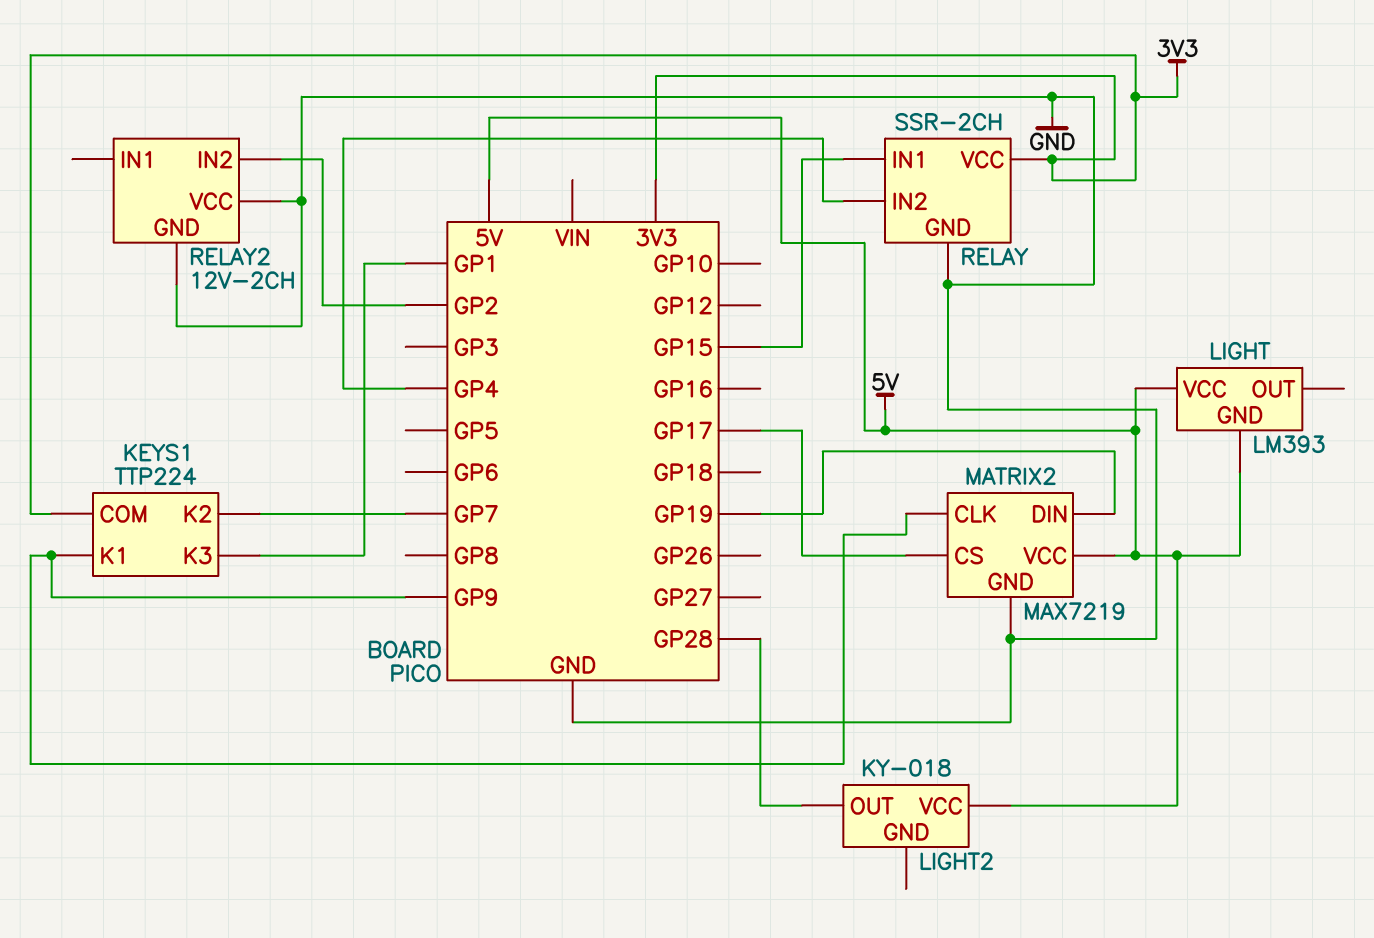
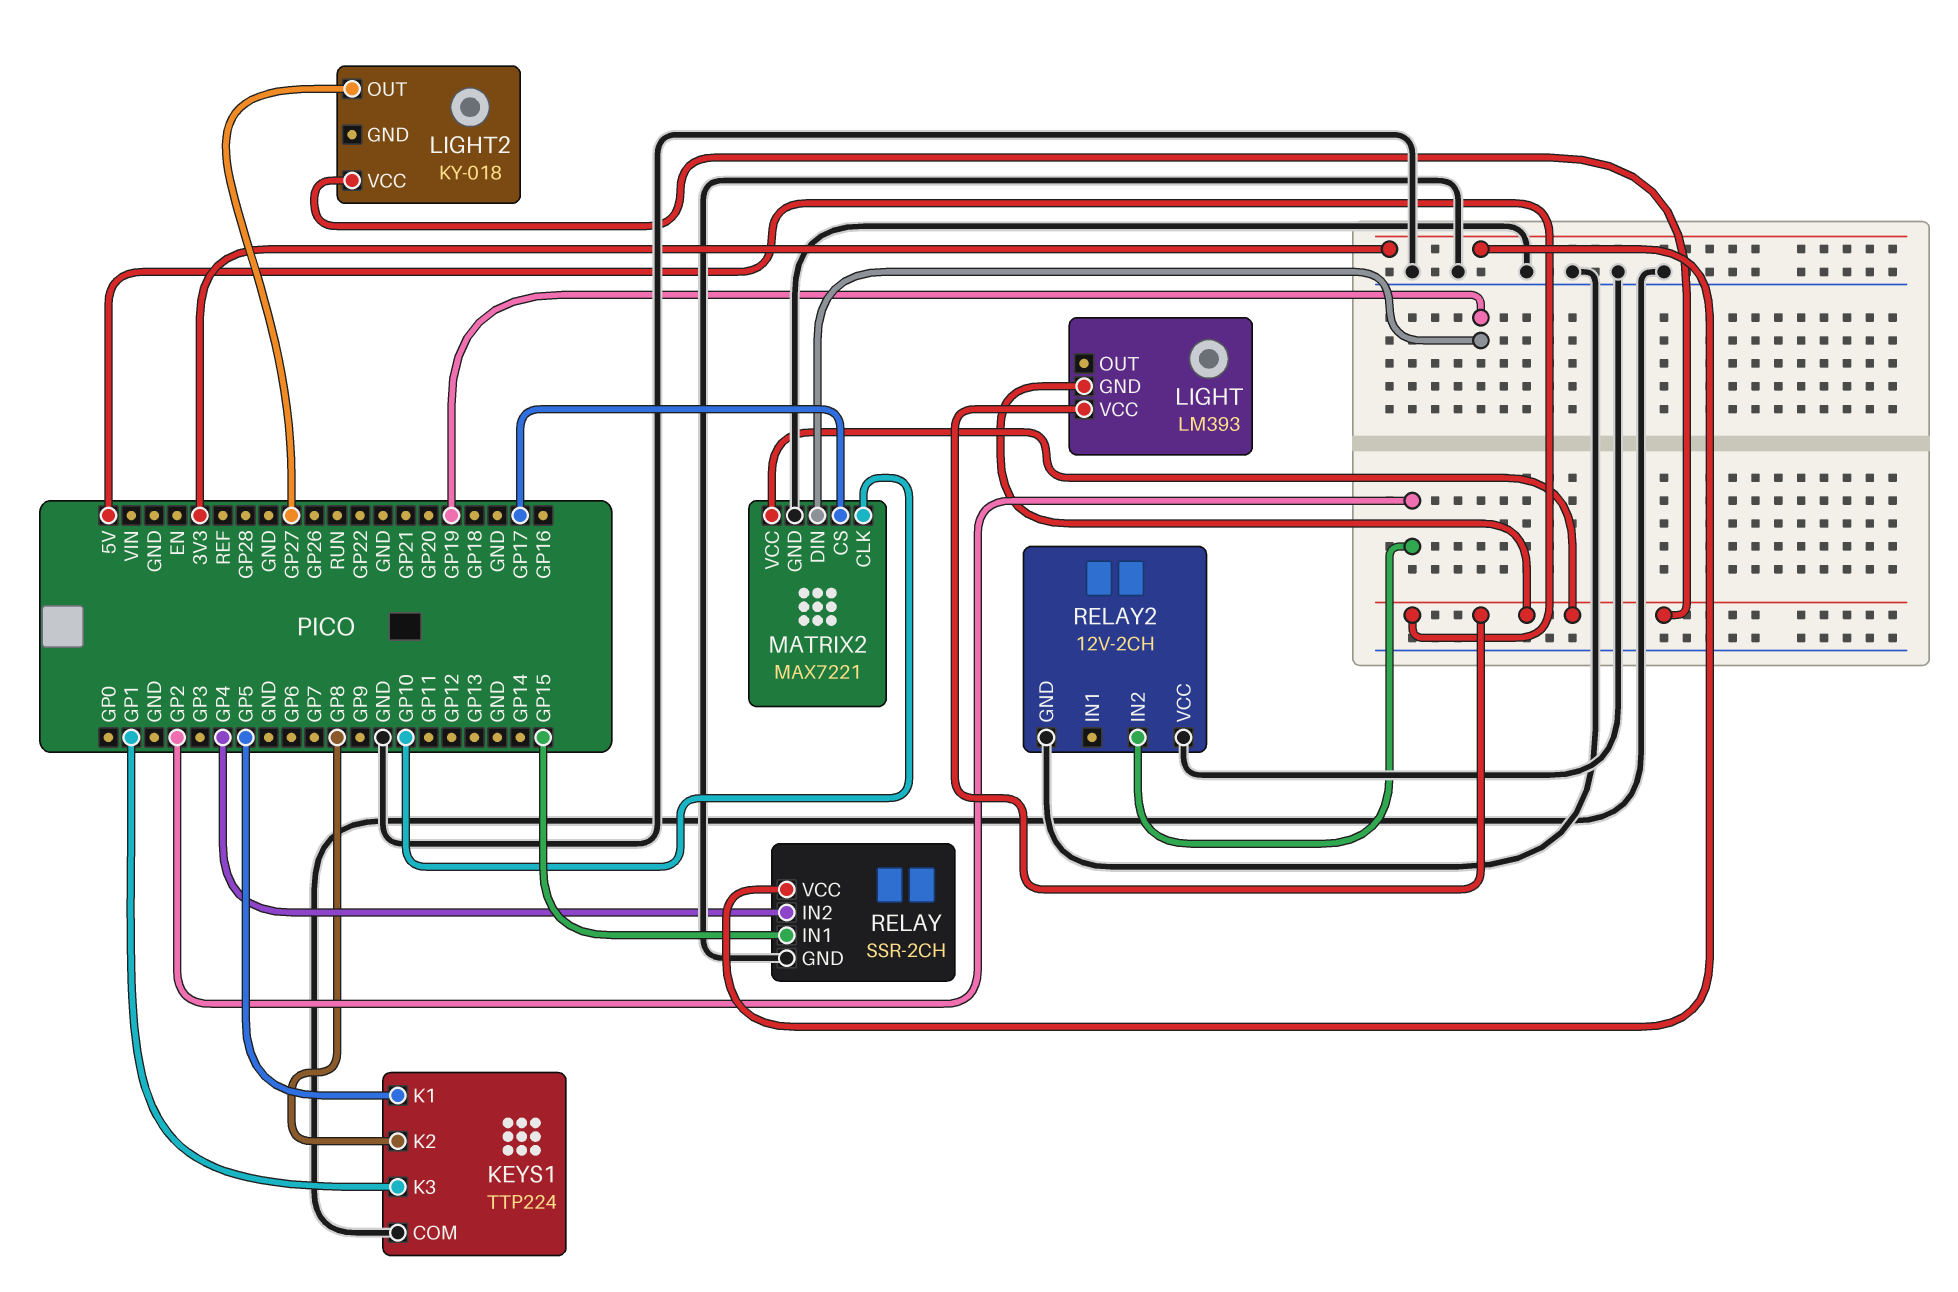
KEYS1 pin COM: 3V3 -> GND
KEYS1 pin K1: GP9 -> GP5
KEYS1 pin K2: GP7 -> GP8
LIGHT2 pin OUT: GP28 -> GP27
MATRIX2: MAX7219 -> MAX7221
MATRIX2 pin CLK: GP9 -> GP10

